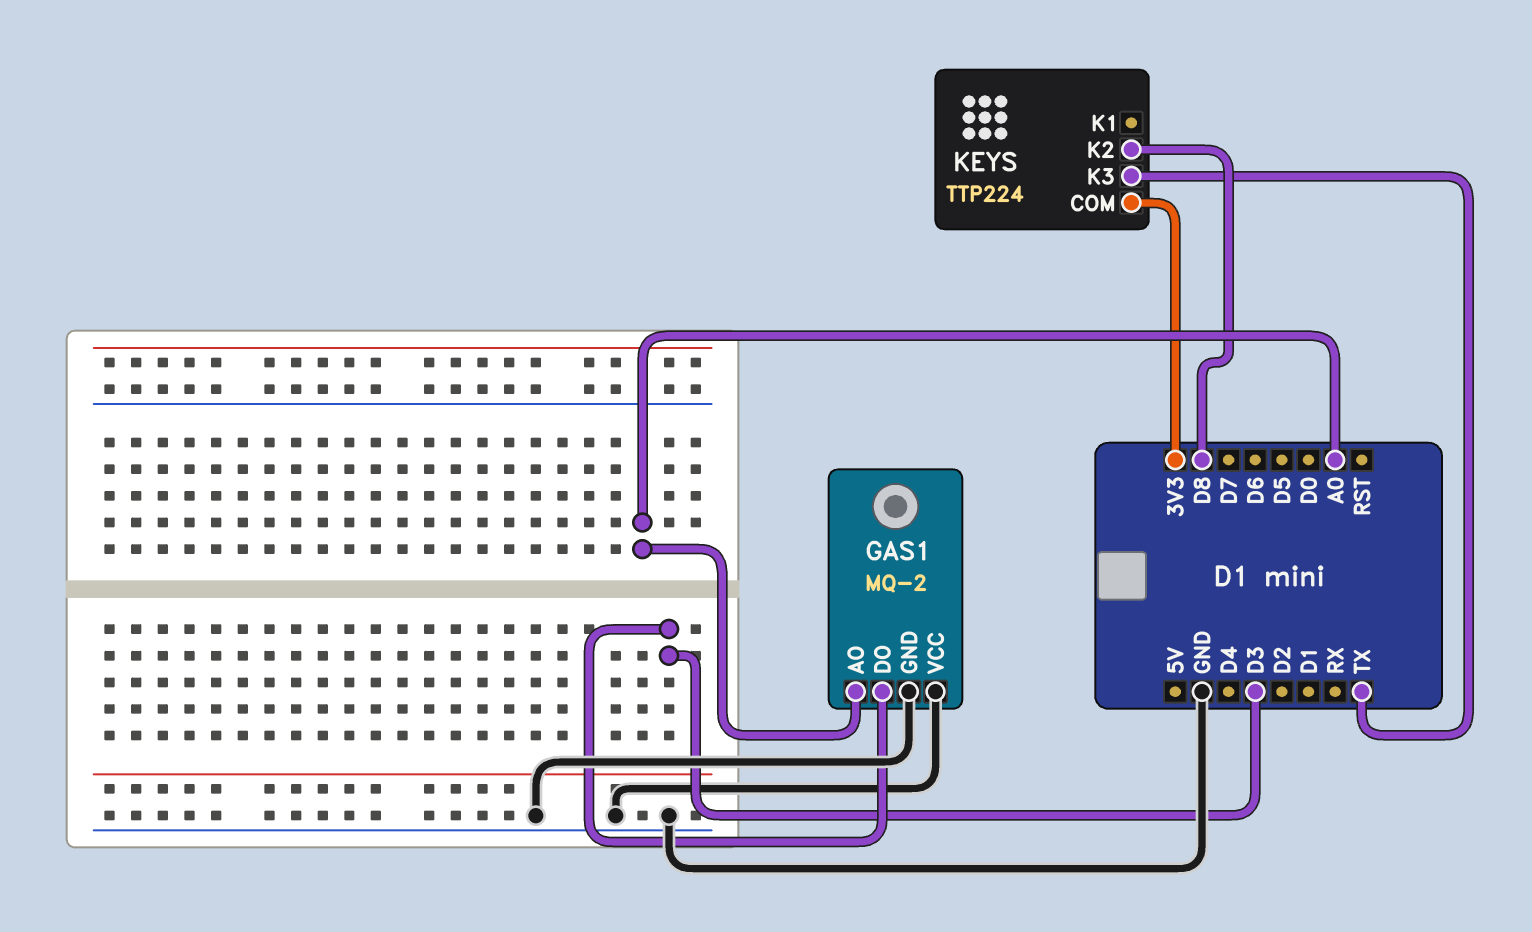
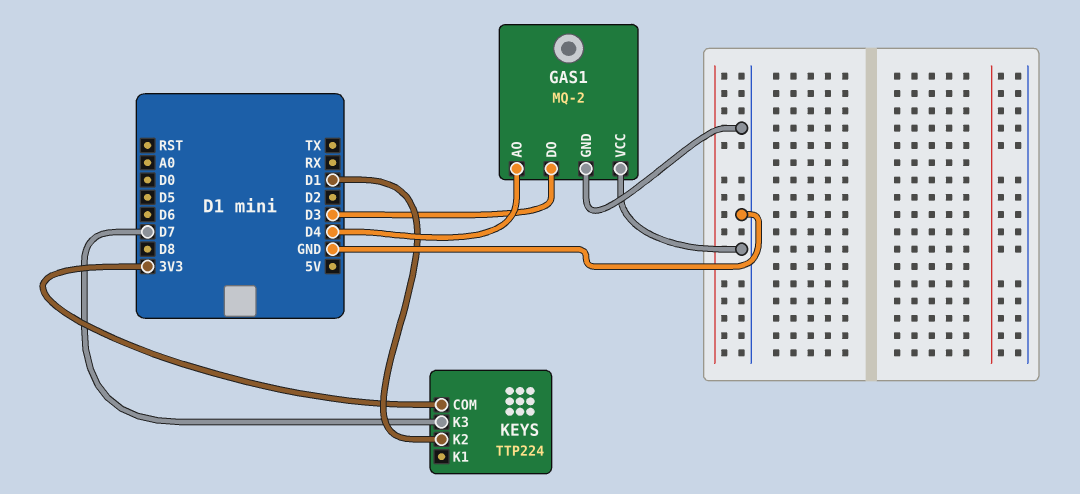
GAS1 pin AO: A0 -> D4
KEYS pin K2: D8 -> D1
KEYS pin K3: TX -> D7

